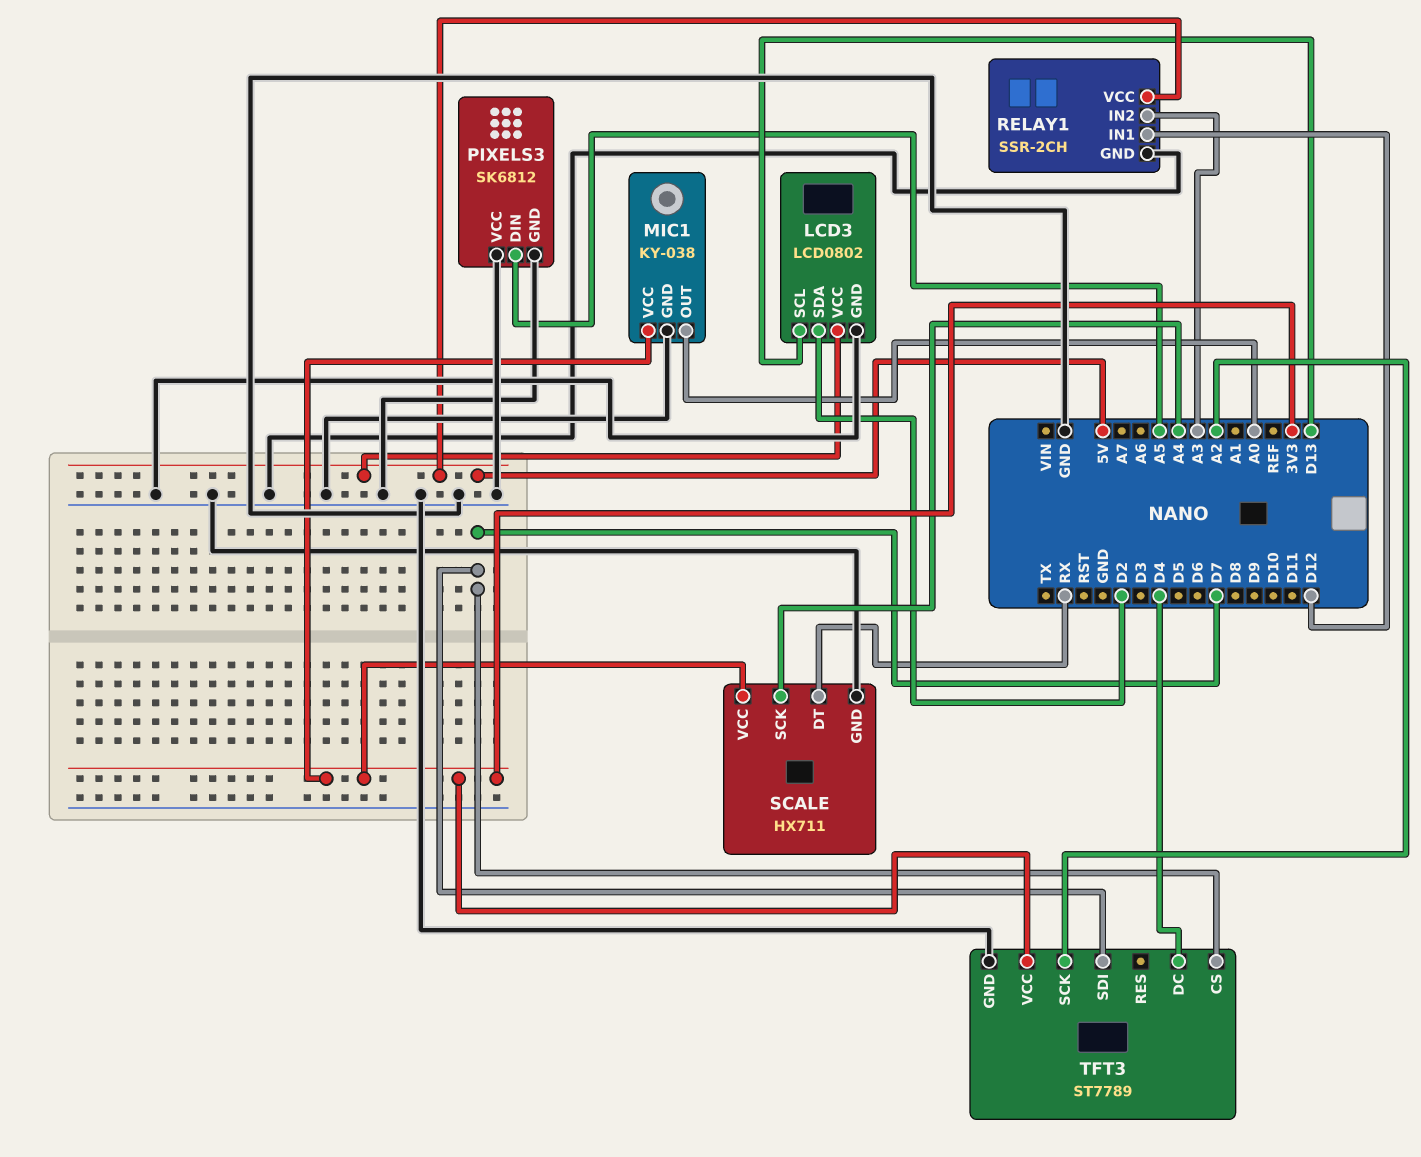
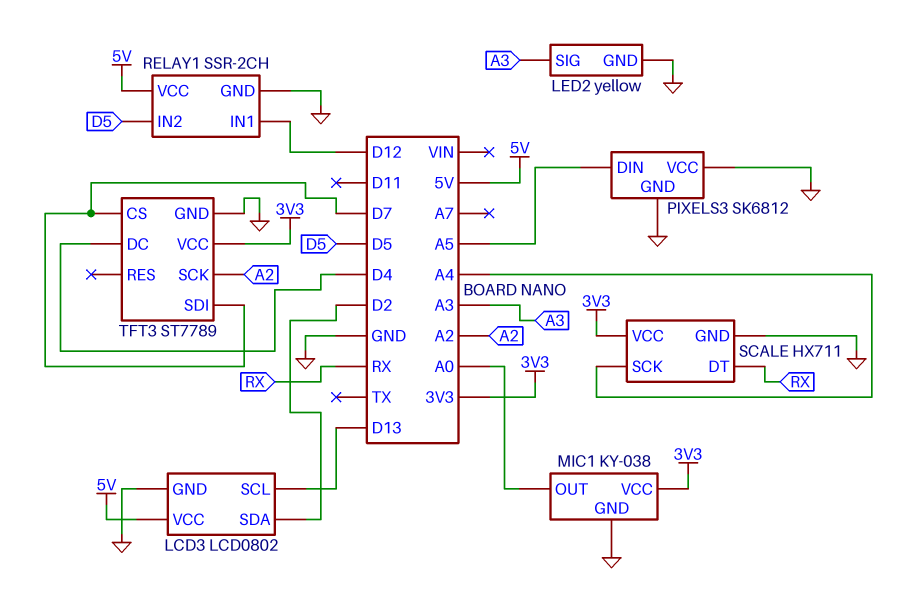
LED2: none -> yellow
LED2 pin GND: none -> GND
LED2 pin SIG: none -> A3
RELAY1 pin IN2: A3 -> D5

